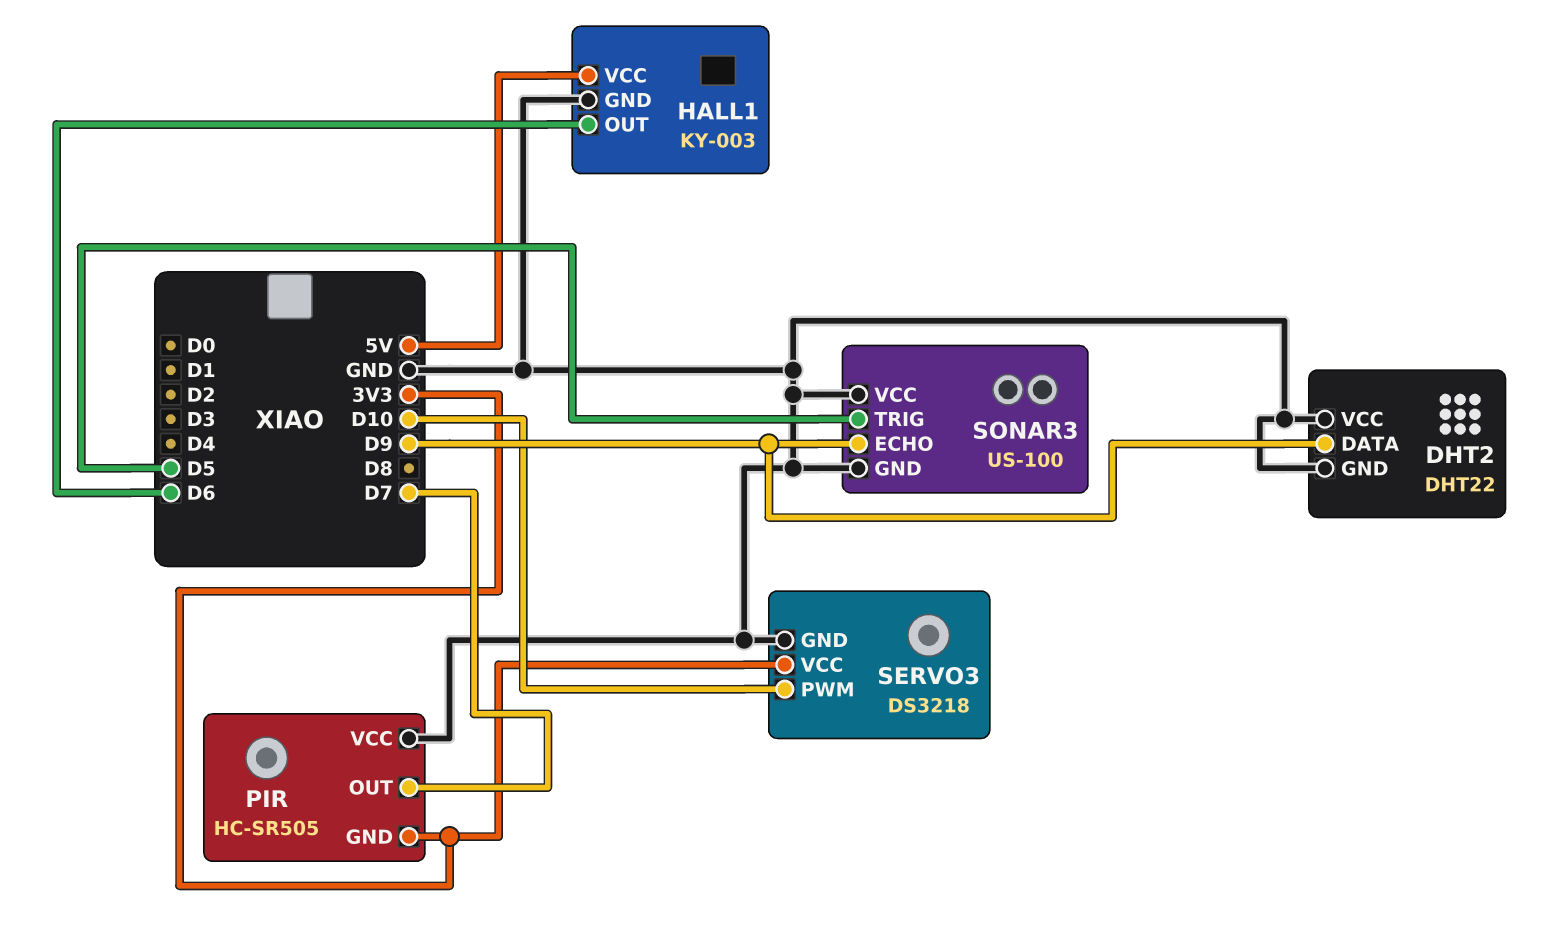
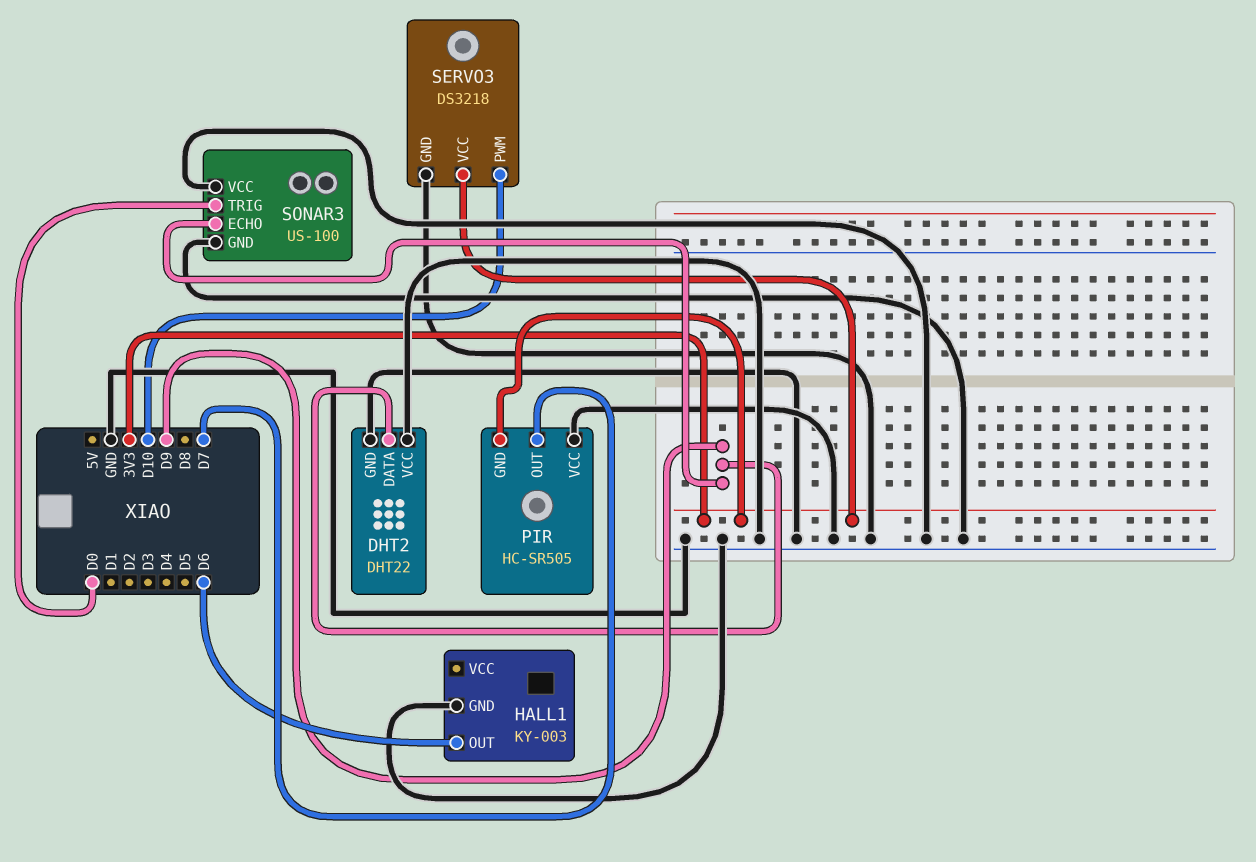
HALL1 pin VCC: 5V -> none
SONAR3 pin TRIG: D5 -> D0

